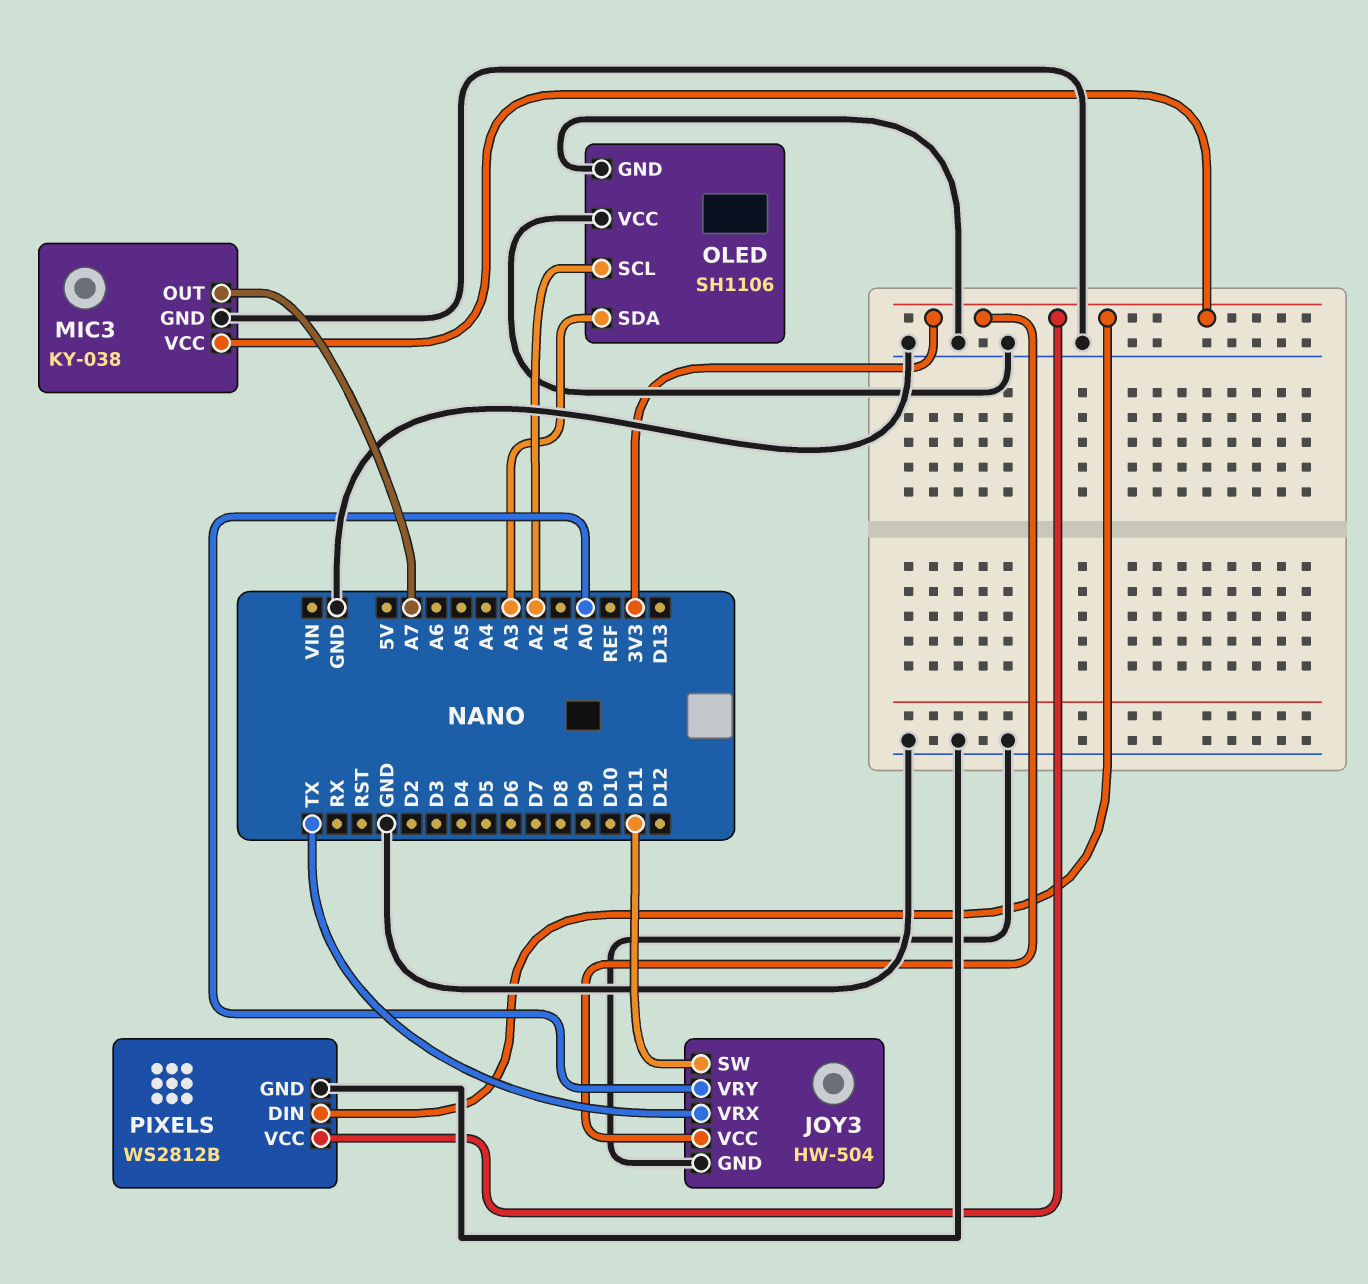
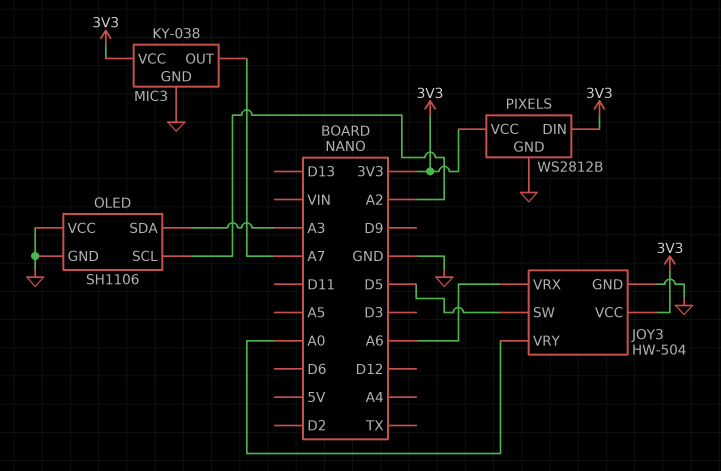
JOY3 pin SW: D11 -> D5
JOY3 pin VRX: TX -> A6

